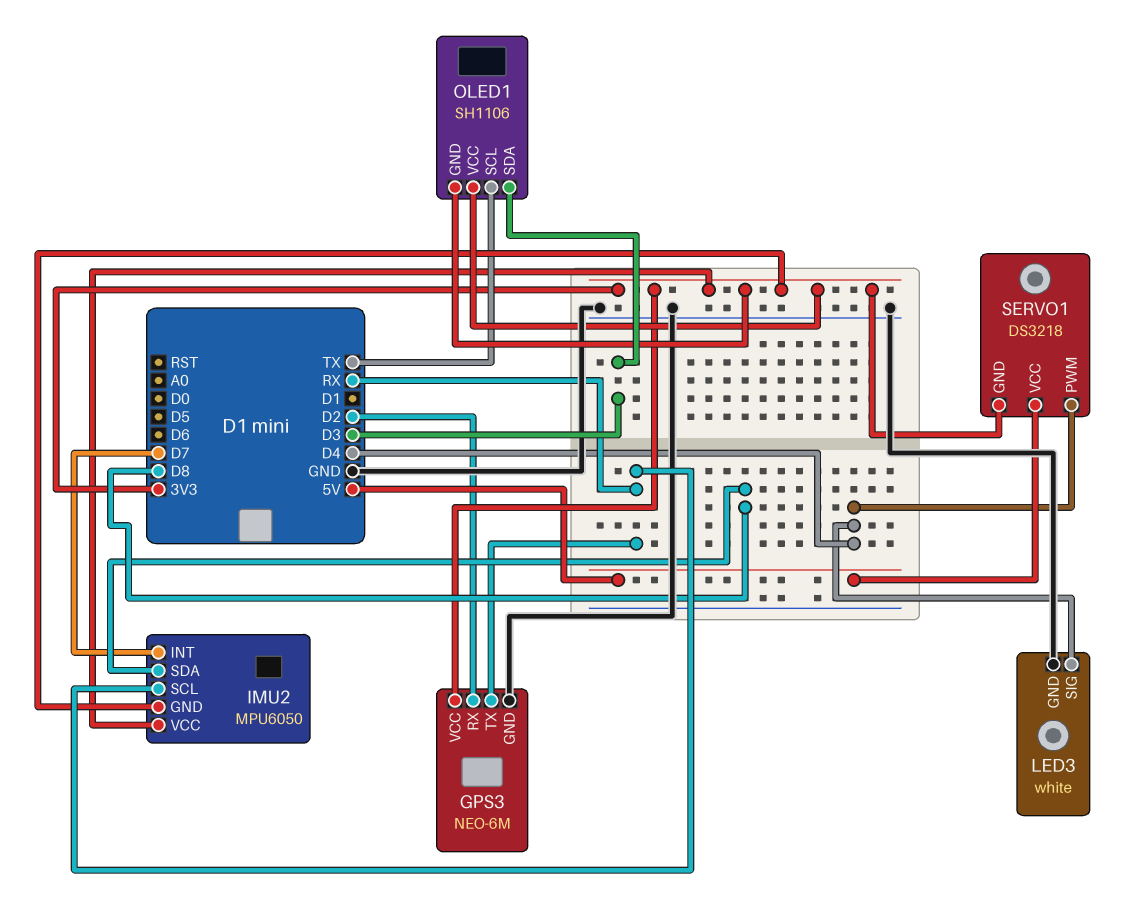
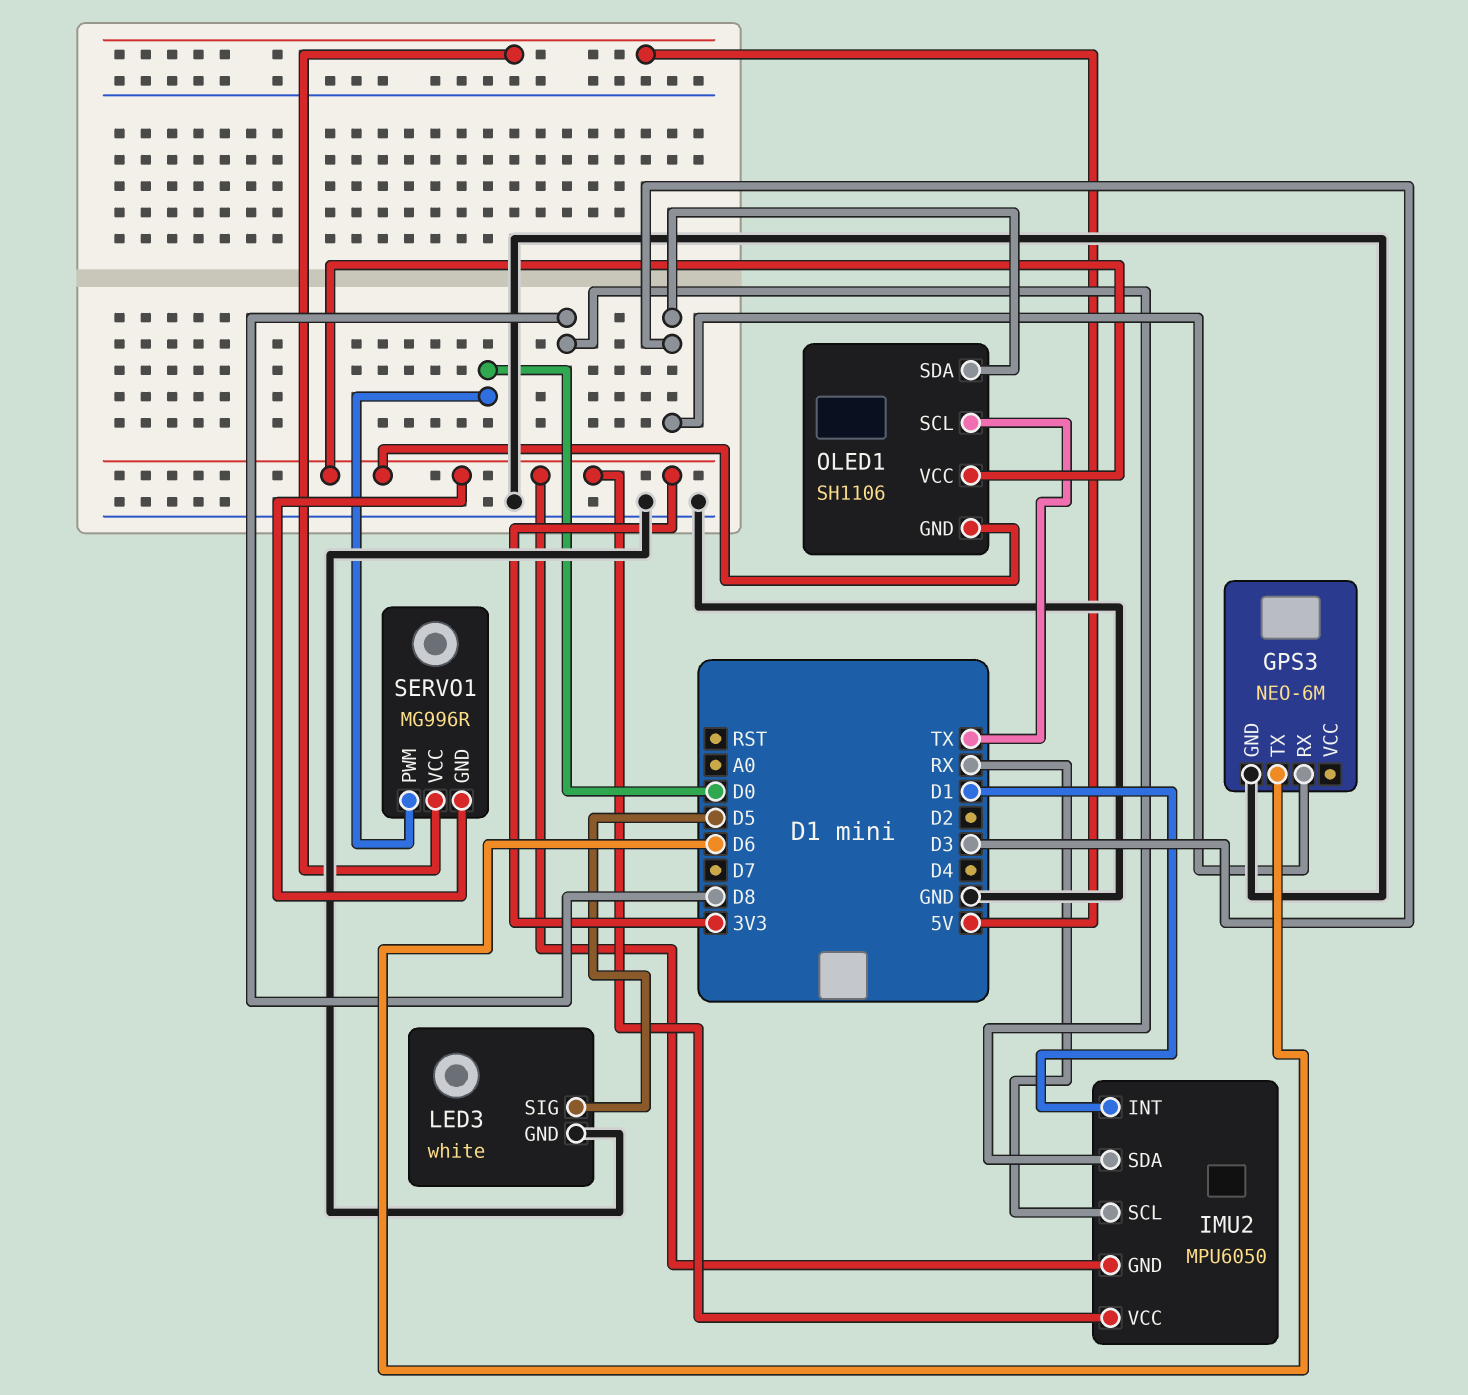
GPS3 pin RX: D2 -> D3
GPS3 pin TX: RX -> D6
GPS3 pin VCC: 3V3 -> none
IMU2 pin INT: D7 -> D1
LED3 pin SIG: D4 -> D5
SERVO1: DS3218 -> MG996R
SERVO1 pin PWM: D4 -> D0

